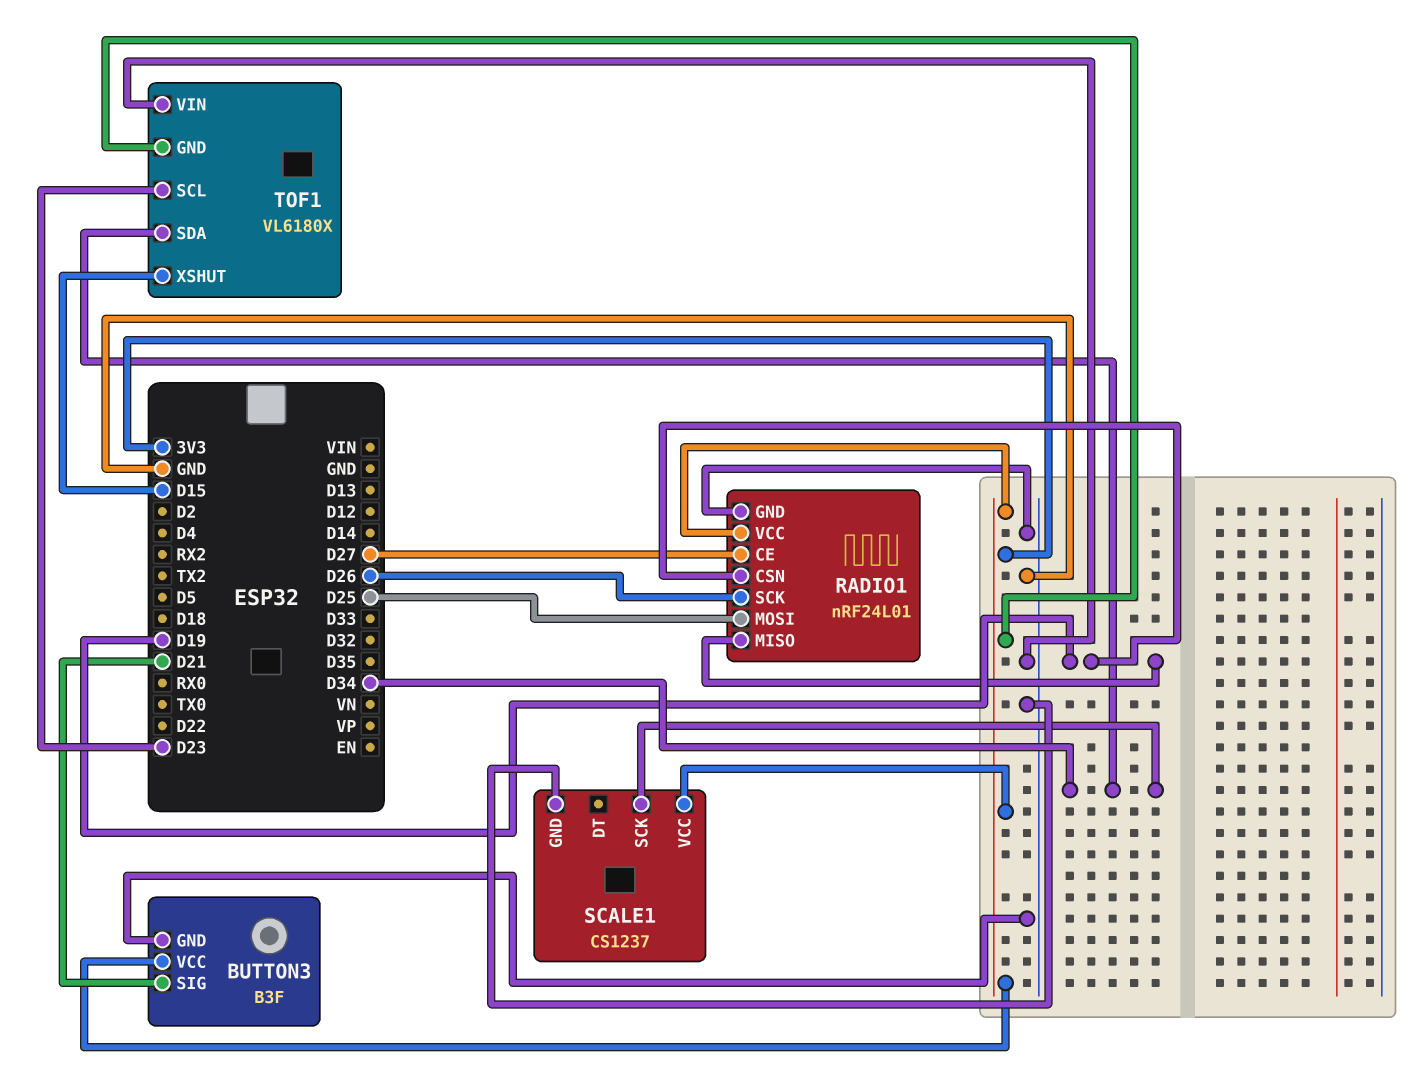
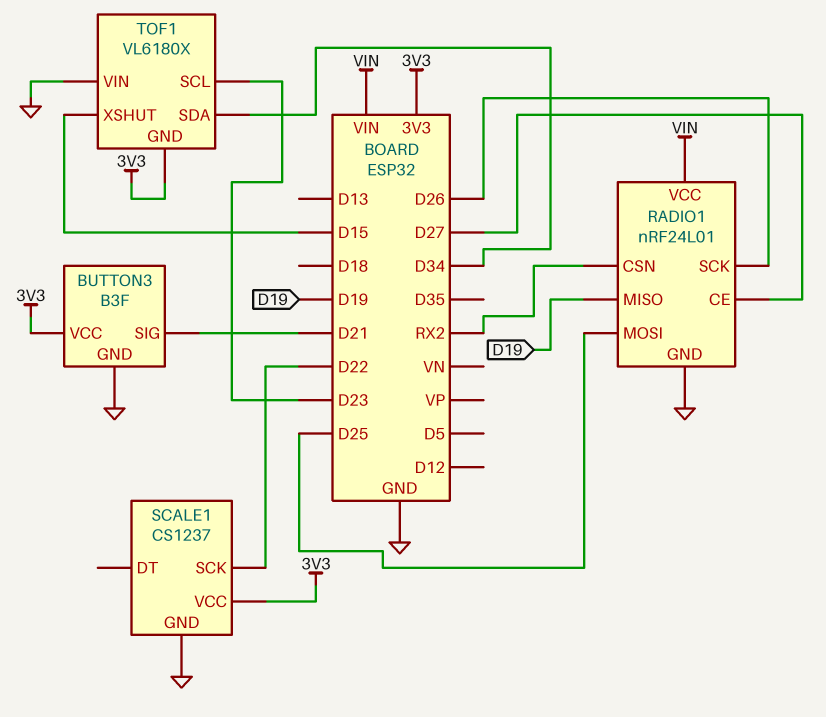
RADIO1 pin CSN: D19 -> RX2
RADIO1 pin VCC: 3V3 -> VIN
SCALE1 pin SCK: D34 -> D22

